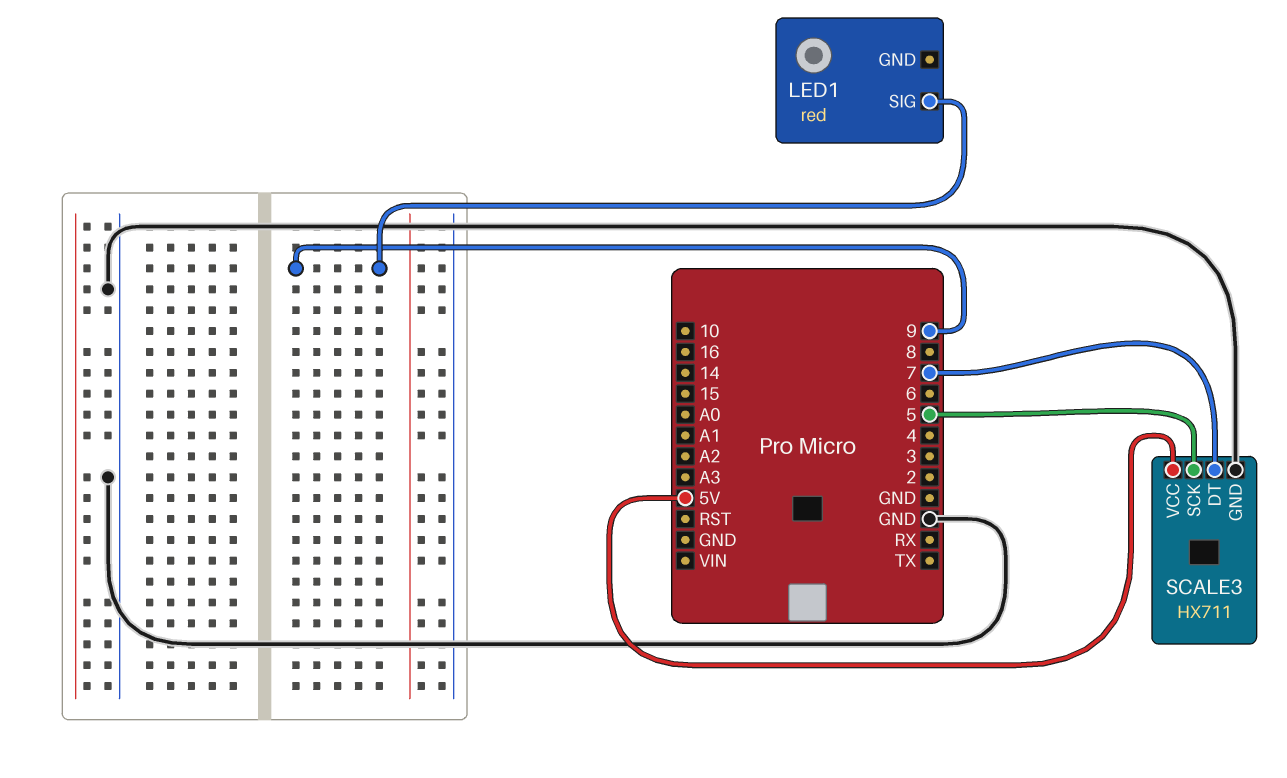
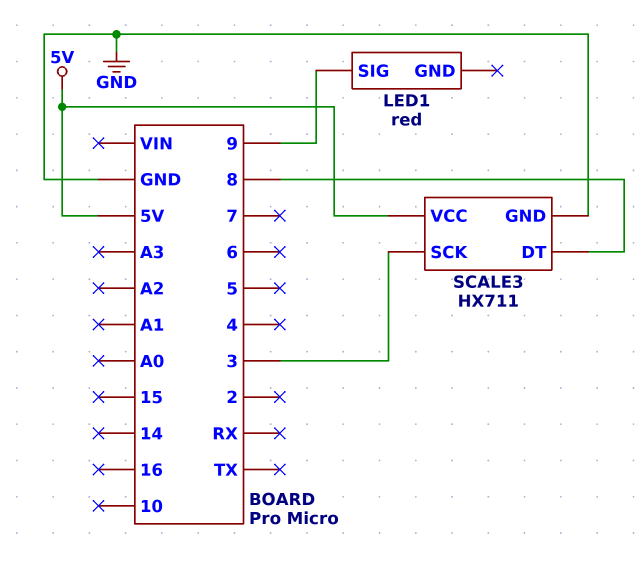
SCALE3 pin DT: 7 -> 8
SCALE3 pin SCK: 5 -> 3

